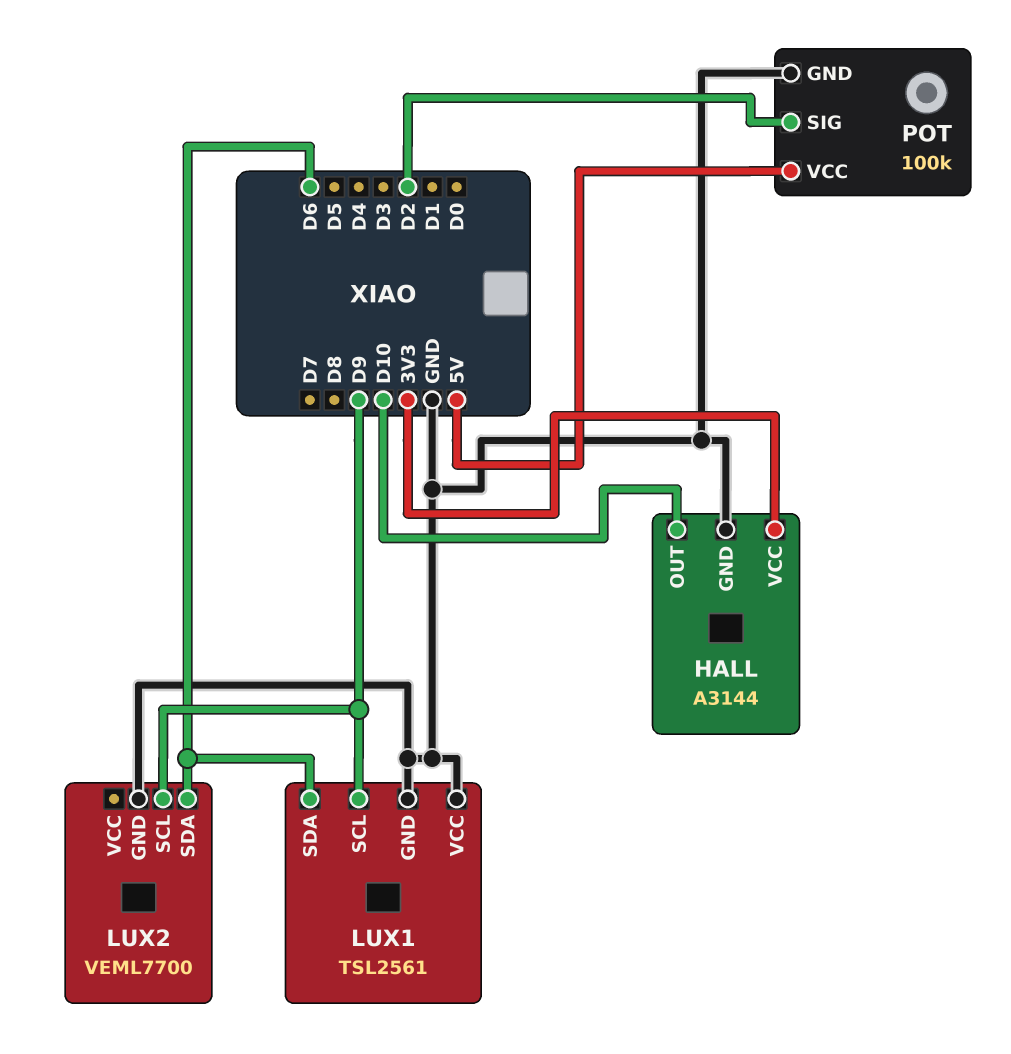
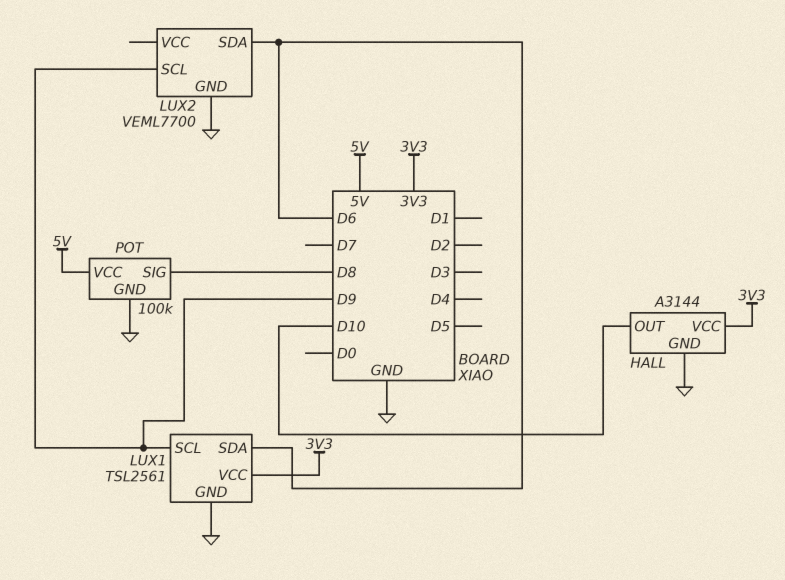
LUX1 pin VCC: GND -> 3V3
POT pin SIG: D2 -> D8

